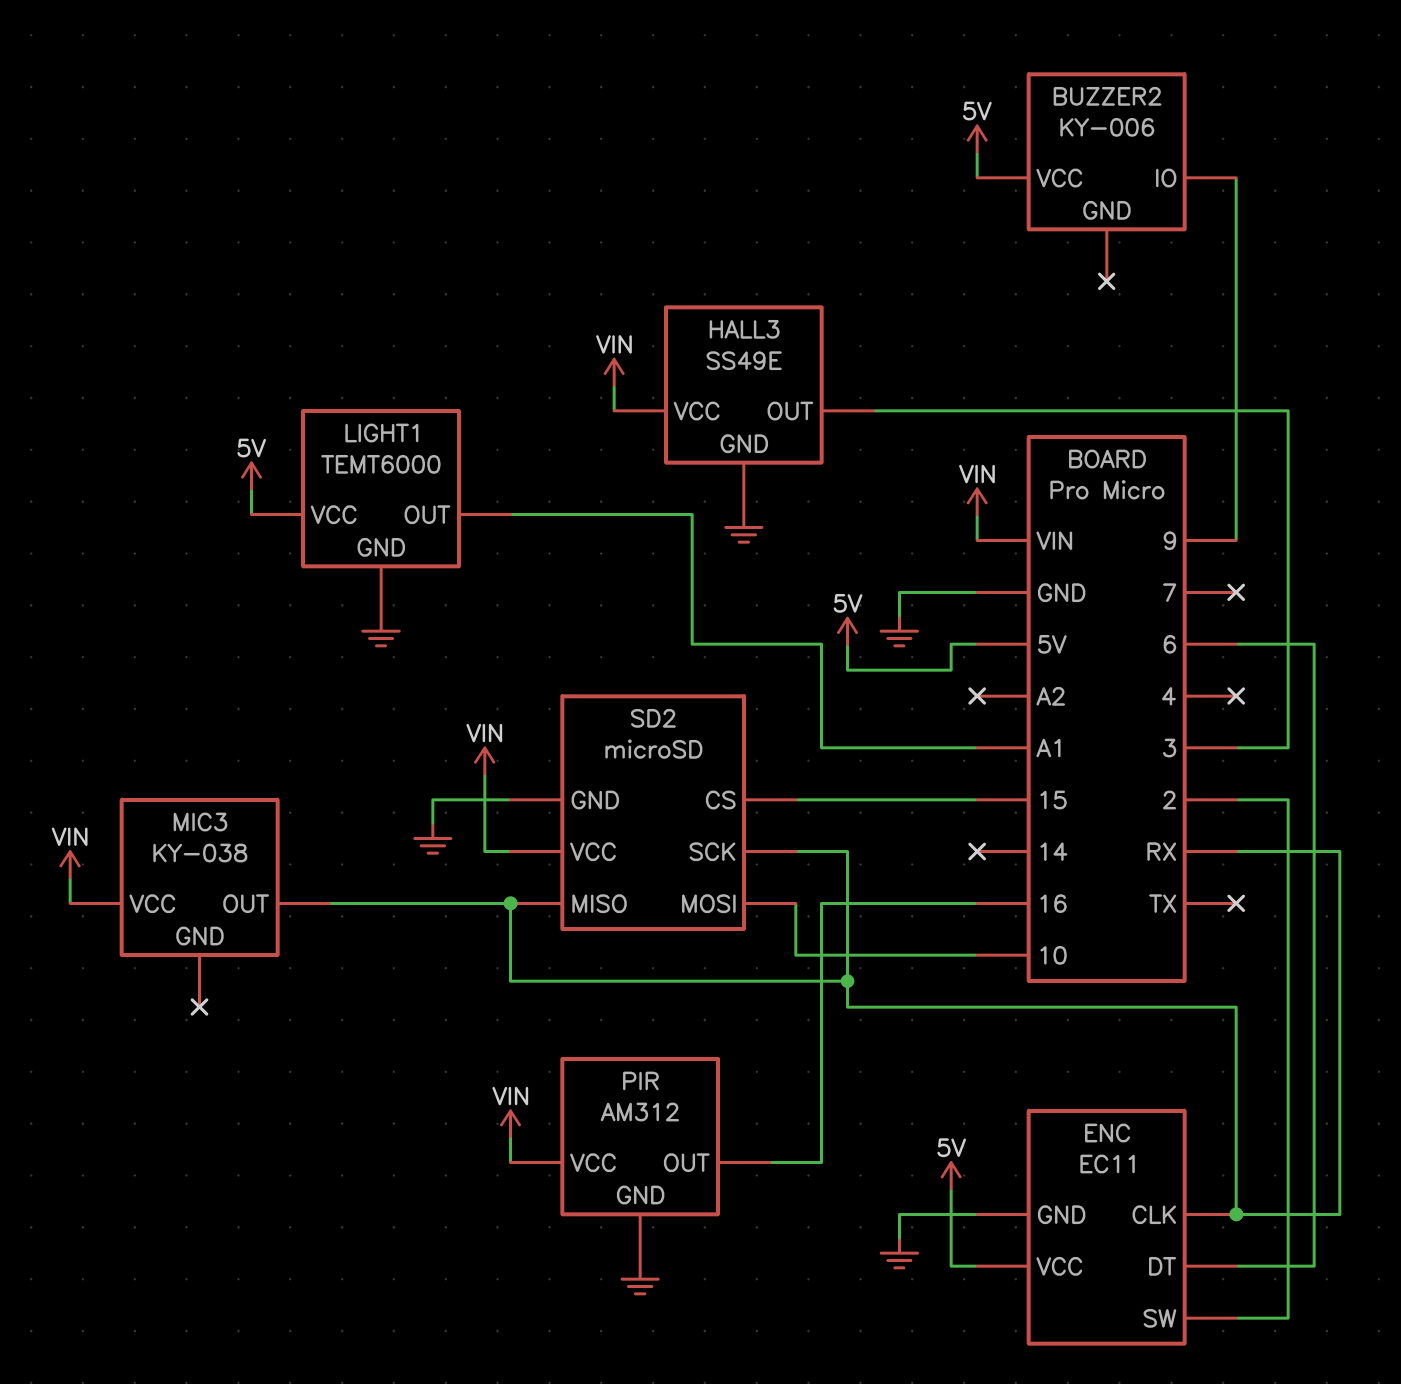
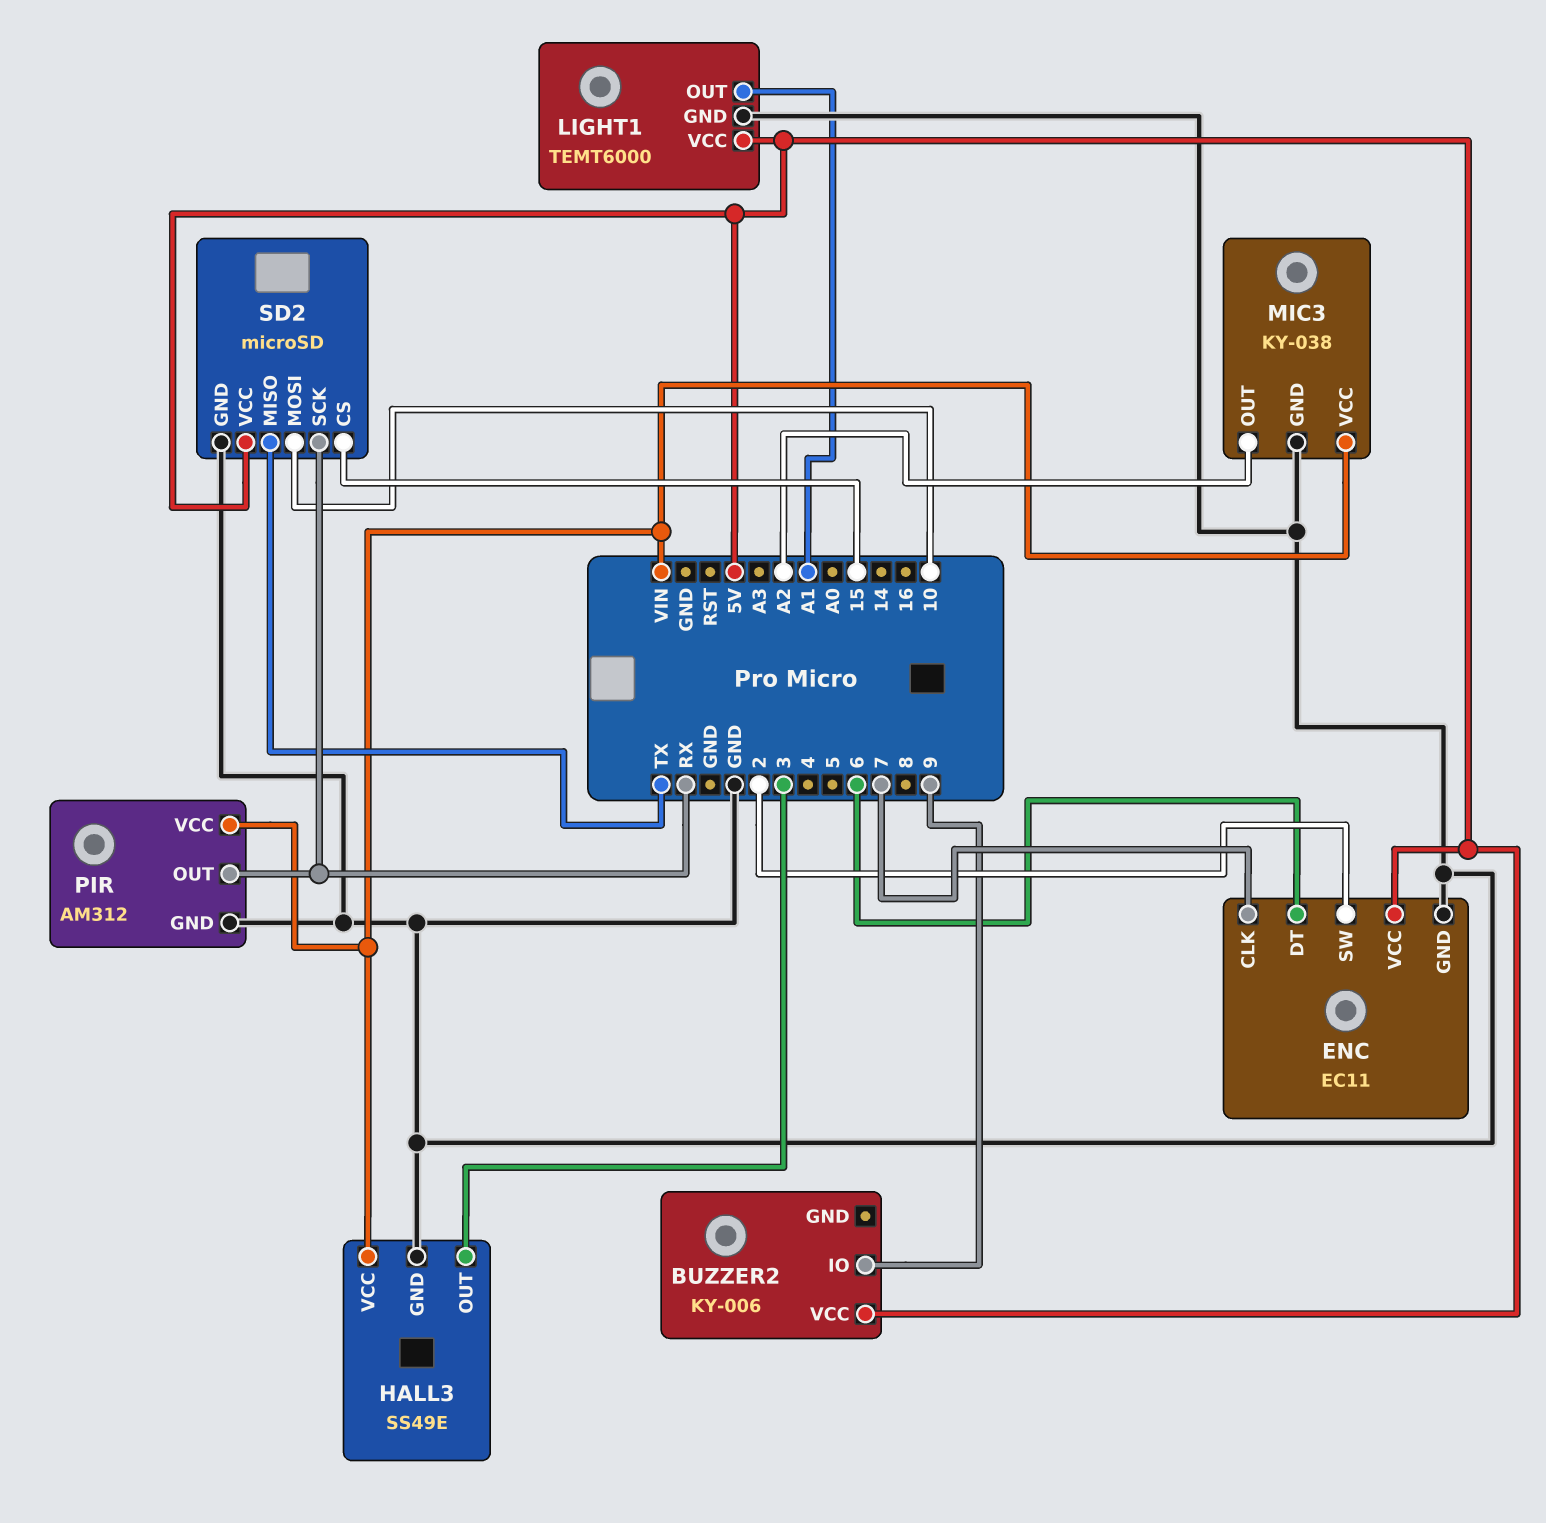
ENC pin CLK: RX -> 7
MIC3 pin GND: none -> GND
MIC3 pin OUT: RX -> A2
PIR pin OUT: 16 -> RX
SD2 pin MISO: RX -> TX
SD2 pin VCC: VIN -> 5V

